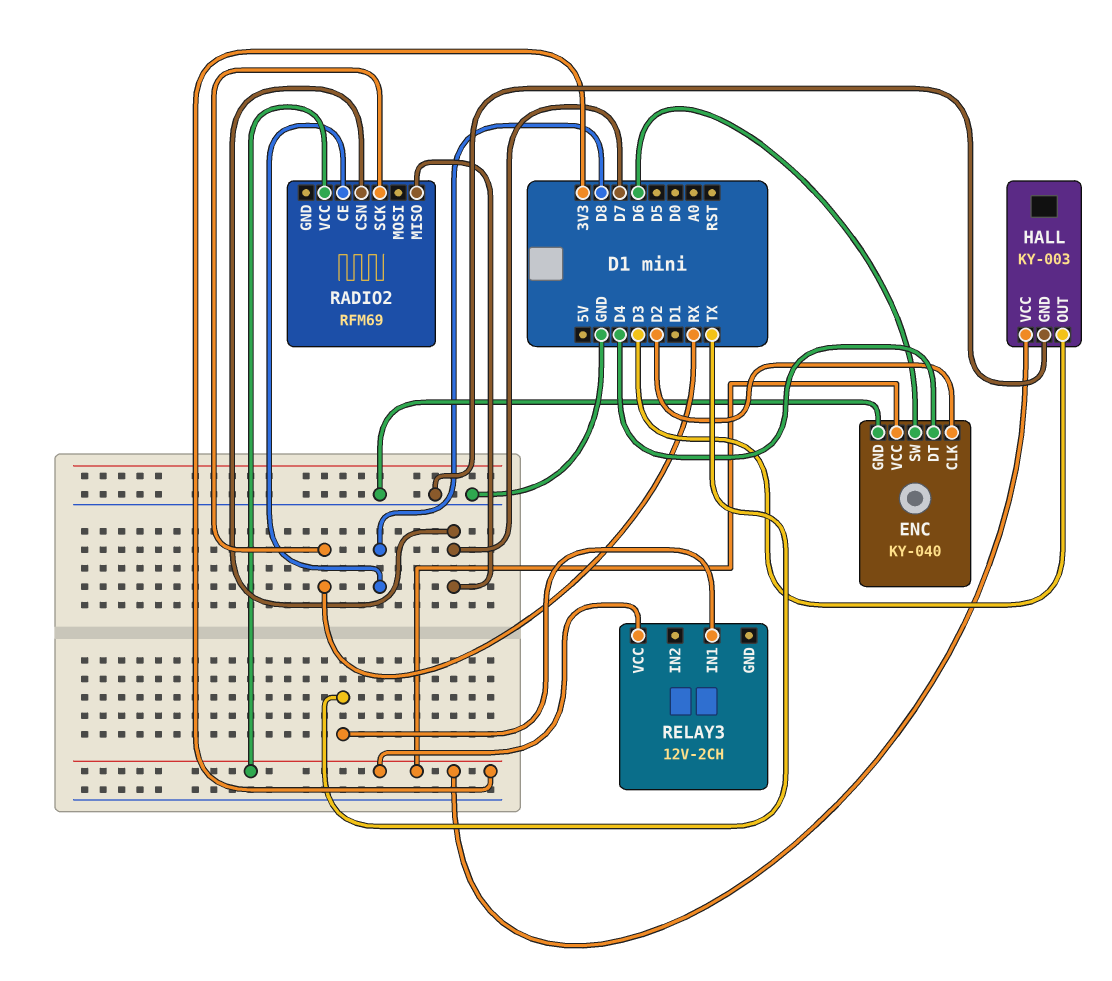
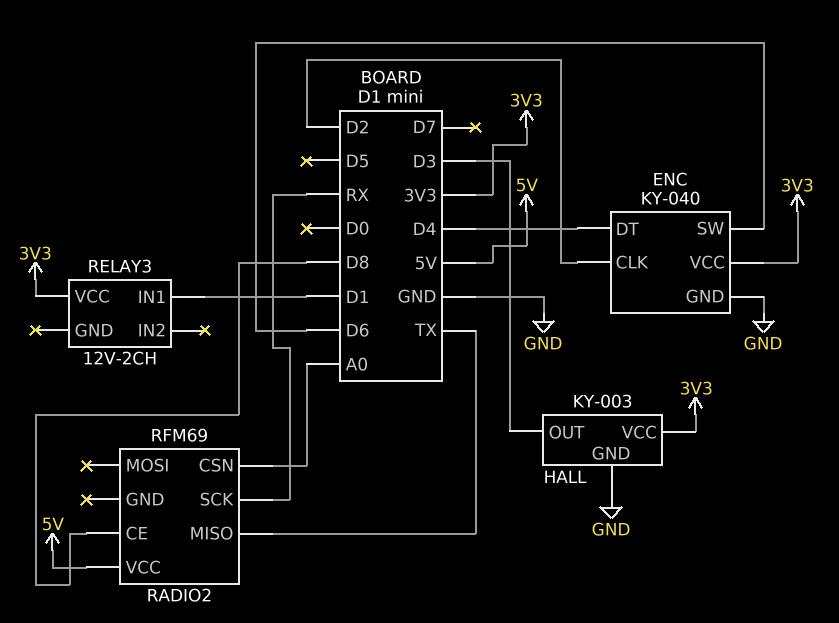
RADIO2 pin CSN: D7 -> A0
RADIO2 pin MISO: D7 -> TX
RADIO2 pin VCC: 3V3 -> 5V
RELAY3 pin IN1: TX -> D1

